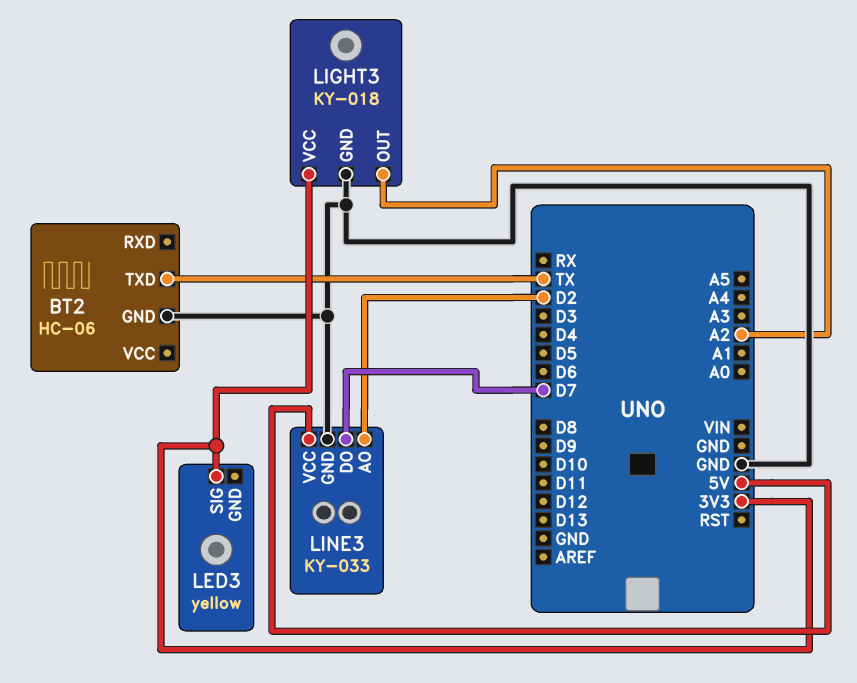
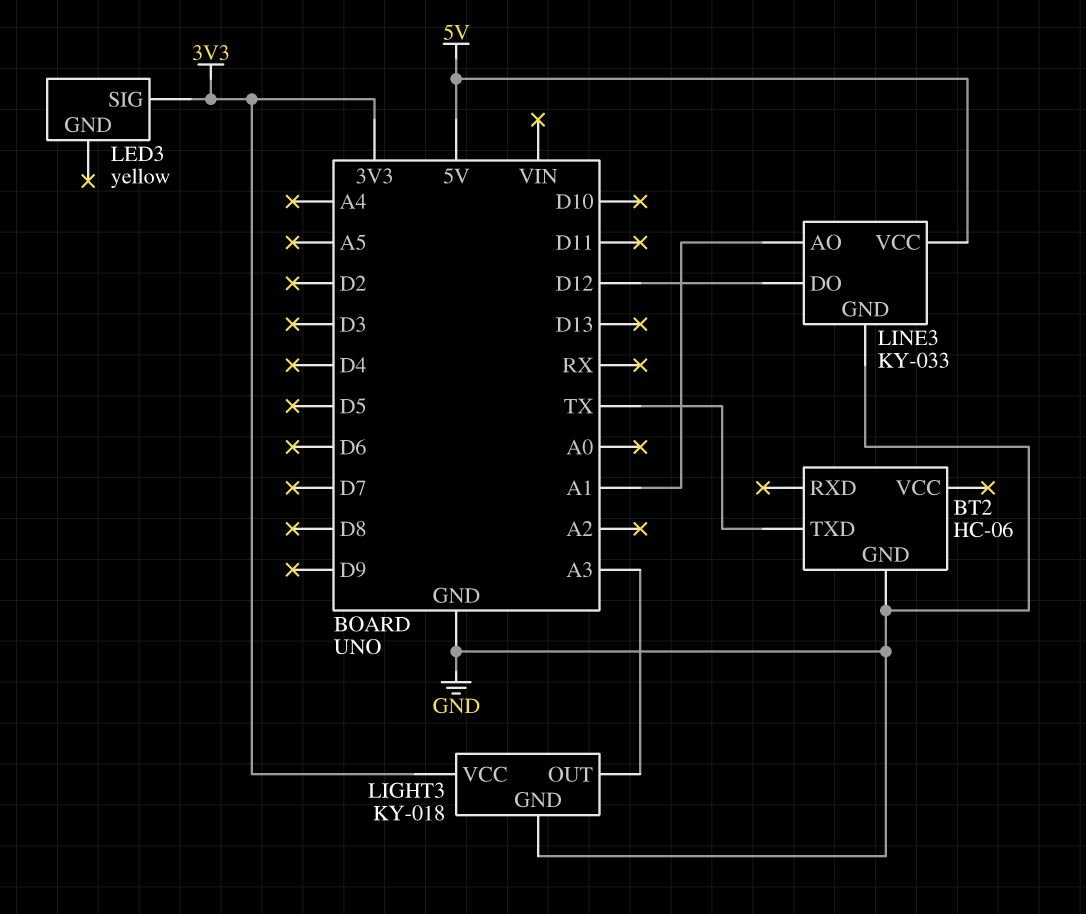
LIGHT3 pin OUT: A2 -> A3
LINE3 pin AO: D2 -> A1
LINE3 pin DO: D7 -> D12

